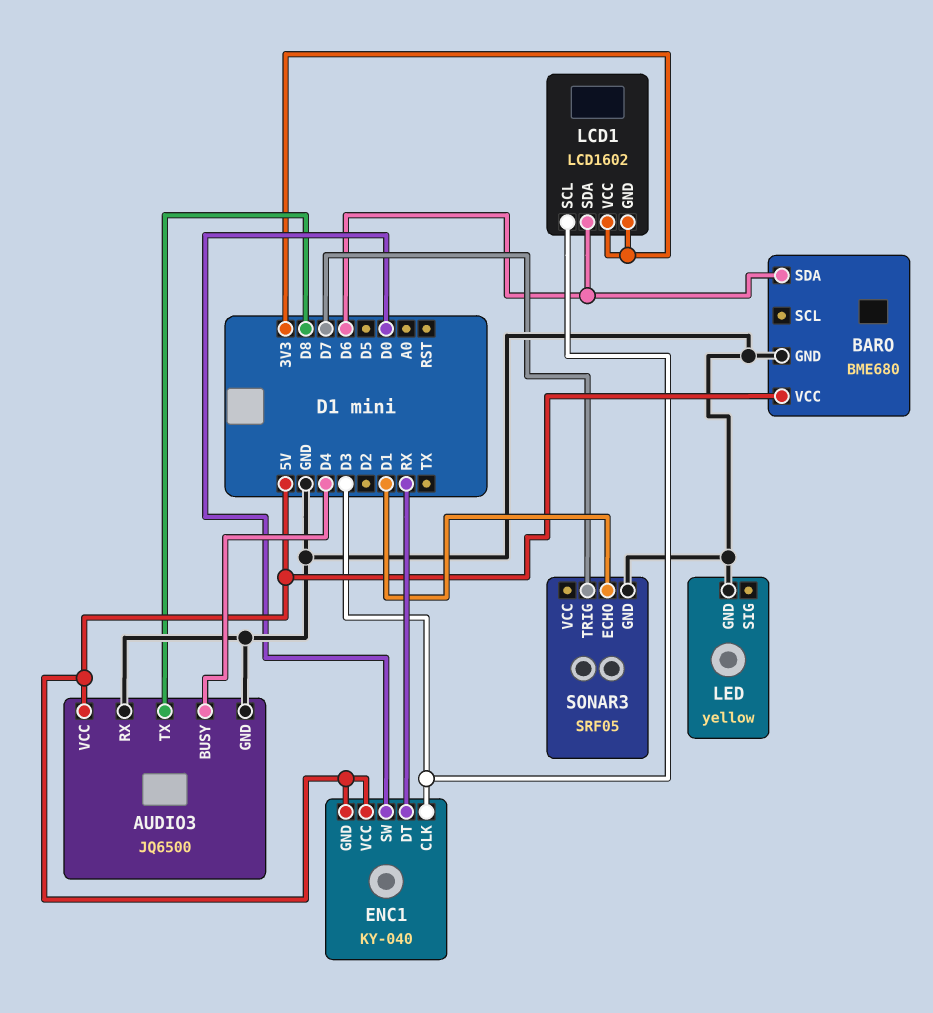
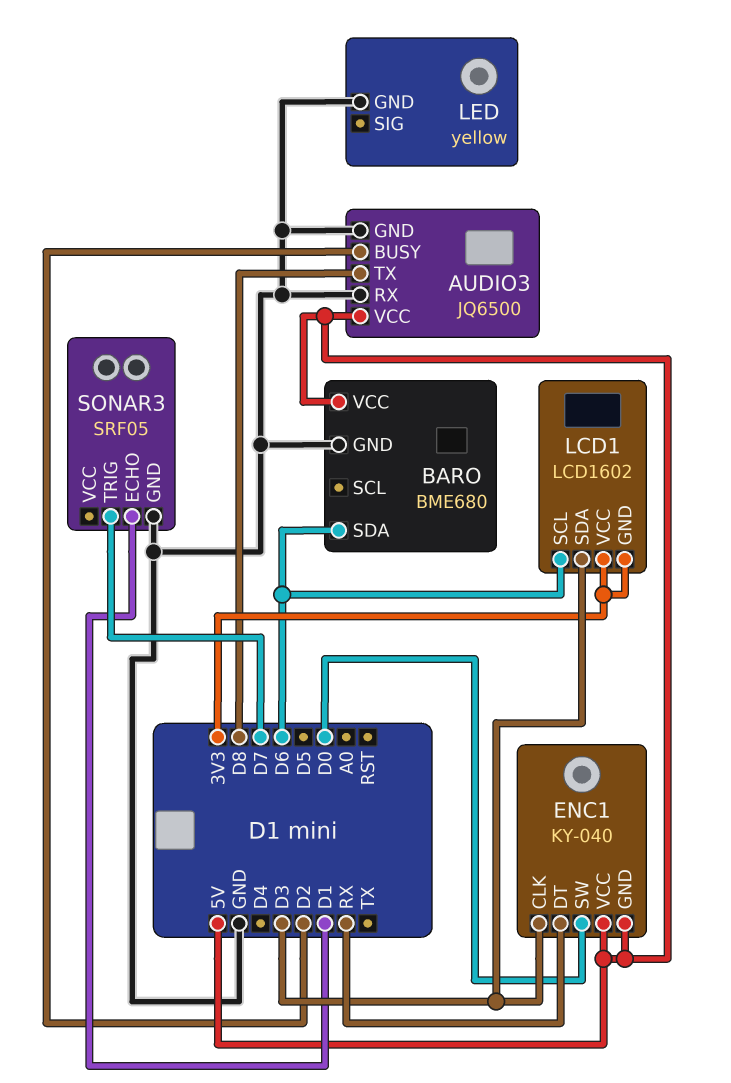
AUDIO3 pin BUSY: D4 -> D2
LCD1 pin SCL: D3 -> D6
LCD1 pin SDA: D6 -> D3

